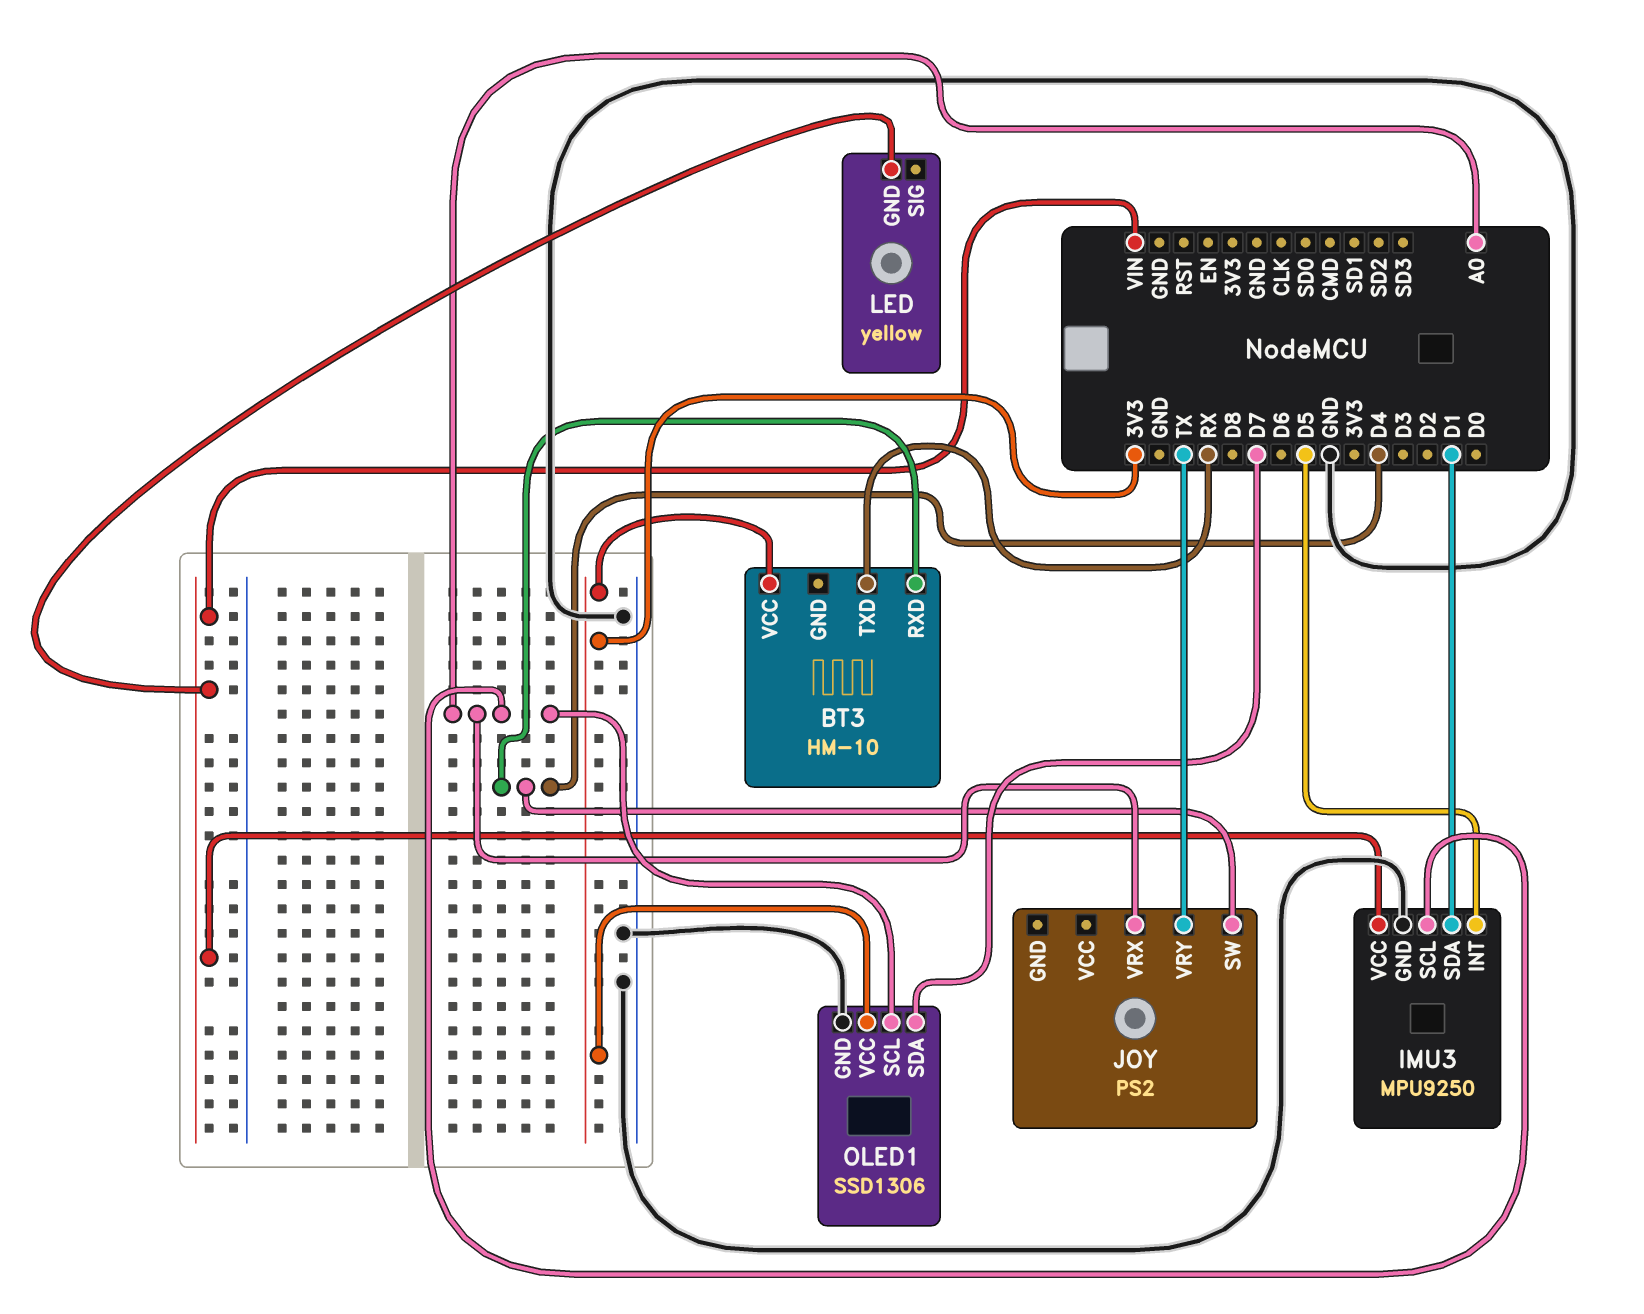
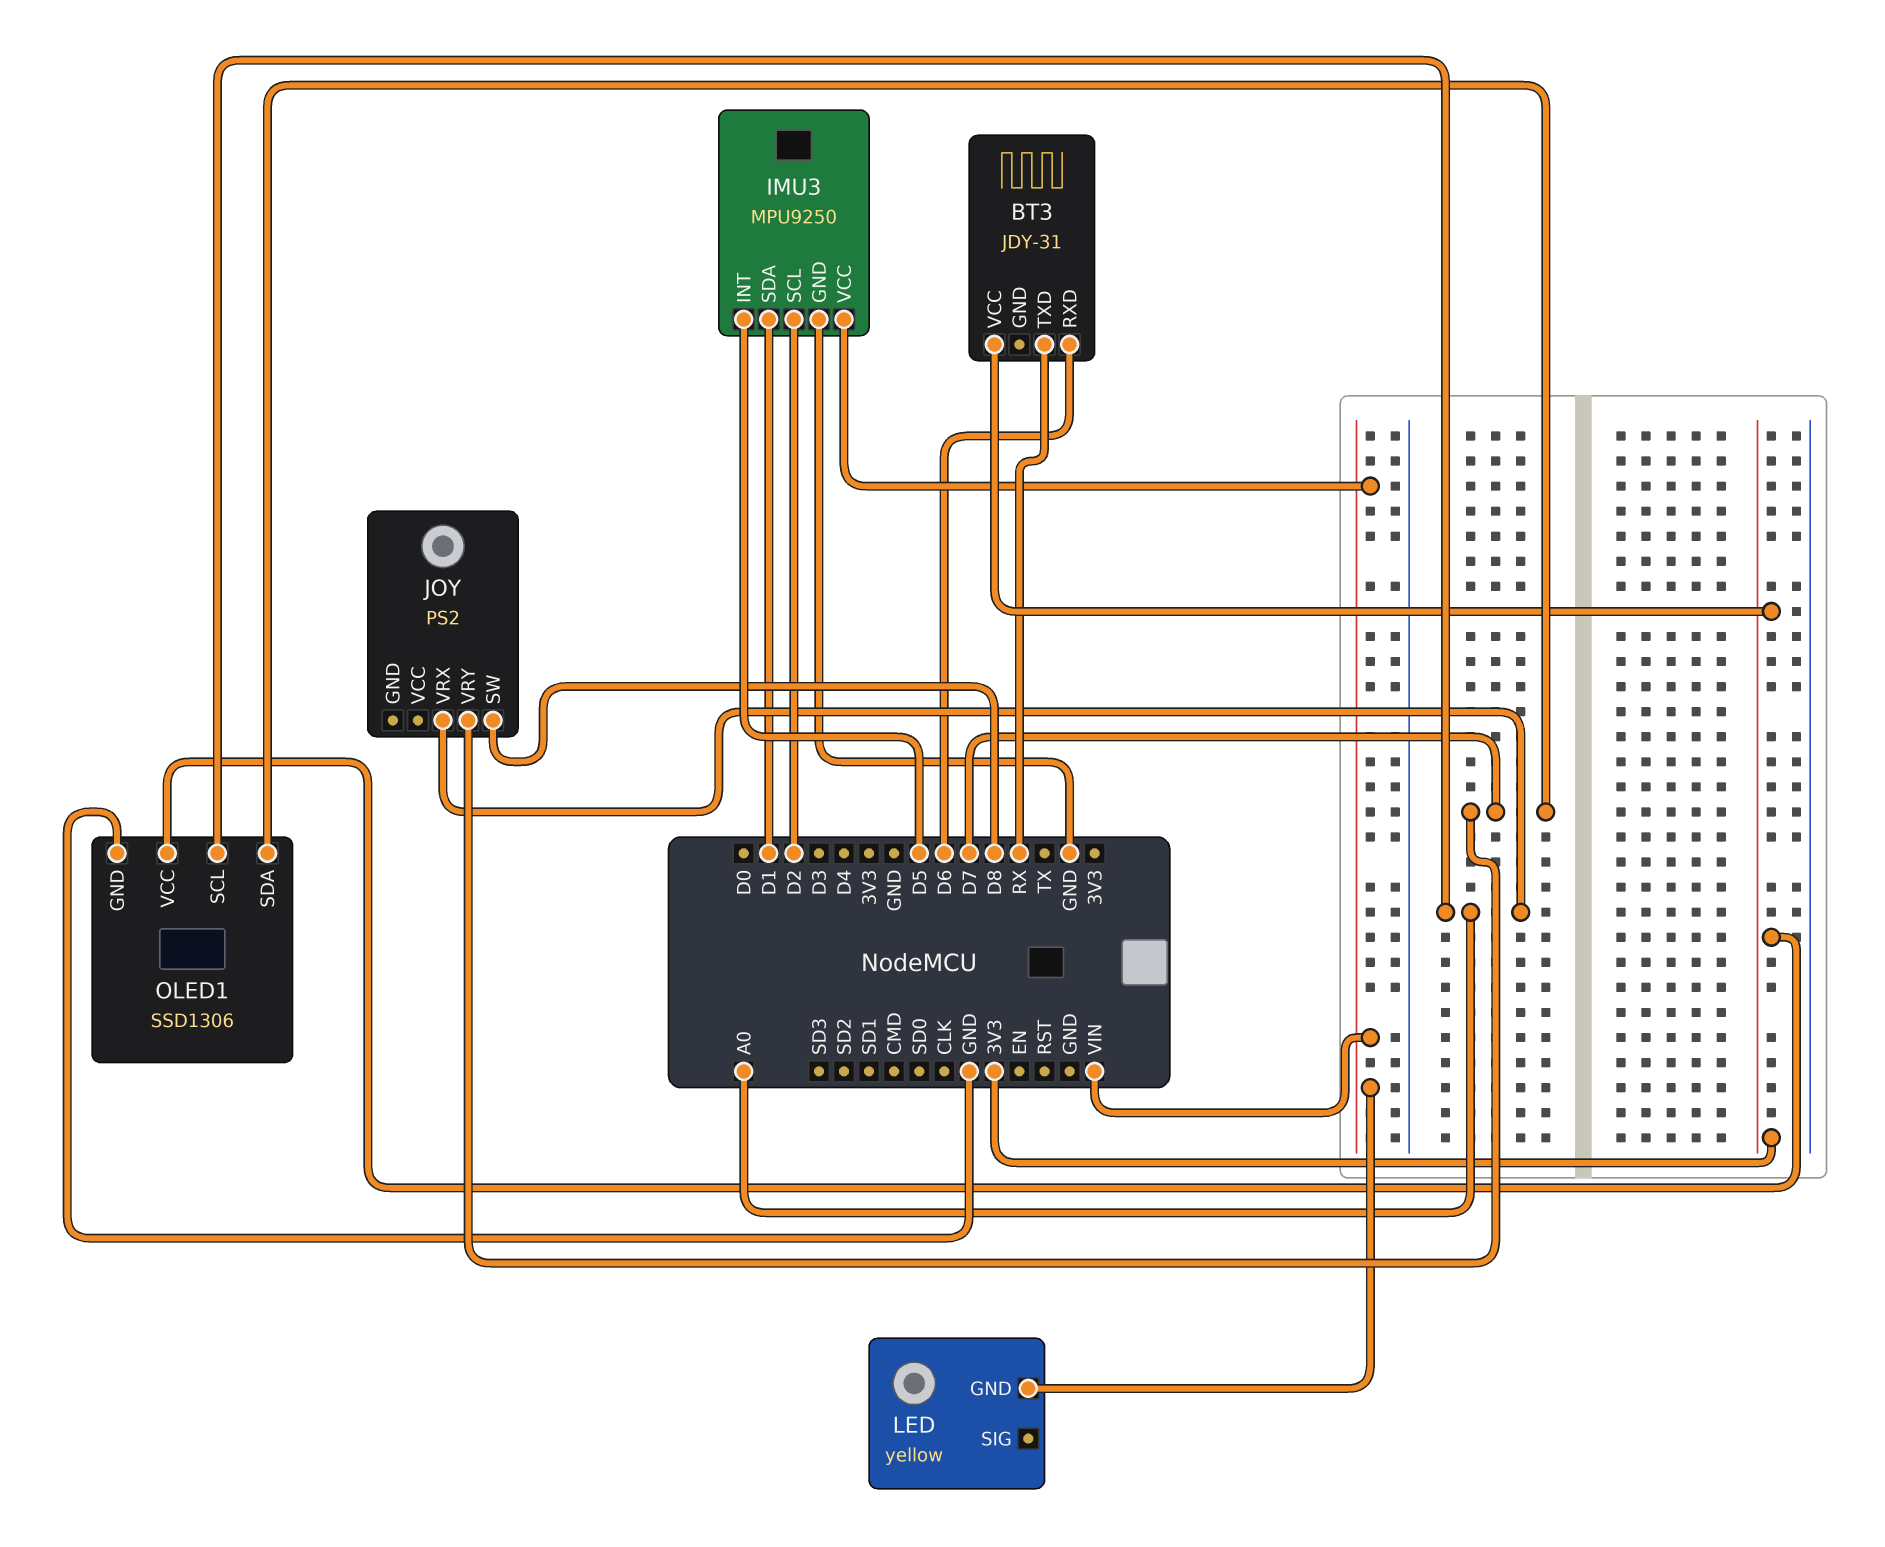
BT3: HM-10 -> JDY-31
BT3 pin RXD: D4 -> D6
IMU3 pin SCL: A0 -> D2
JOY pin SW: D4 -> D8
JOY pin VRY: TX -> D7

